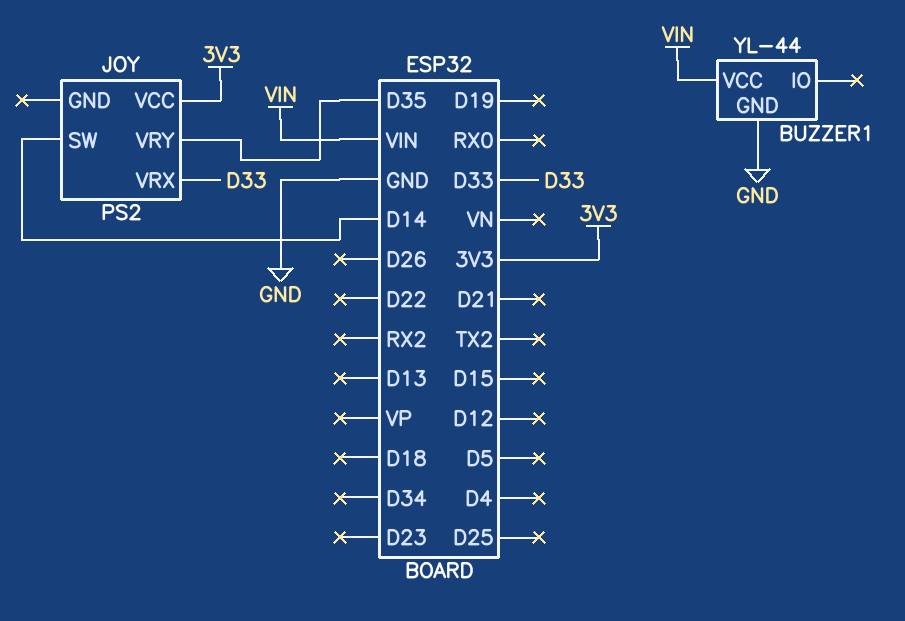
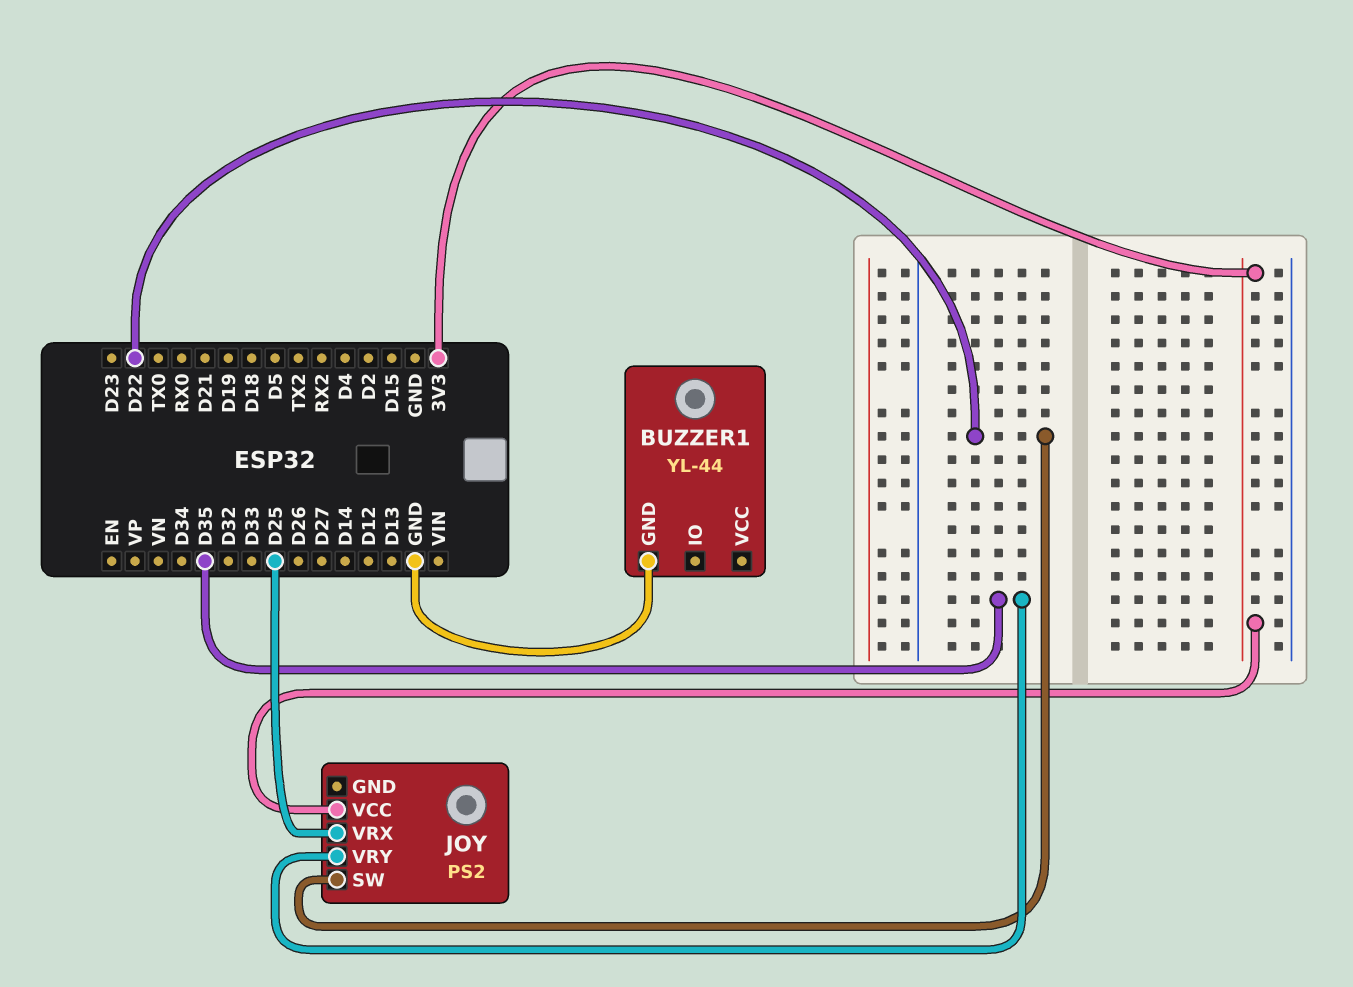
BUZZER1 pin VCC: VIN -> none
JOY pin SW: D14 -> D22
JOY pin VRX: D33 -> D25

